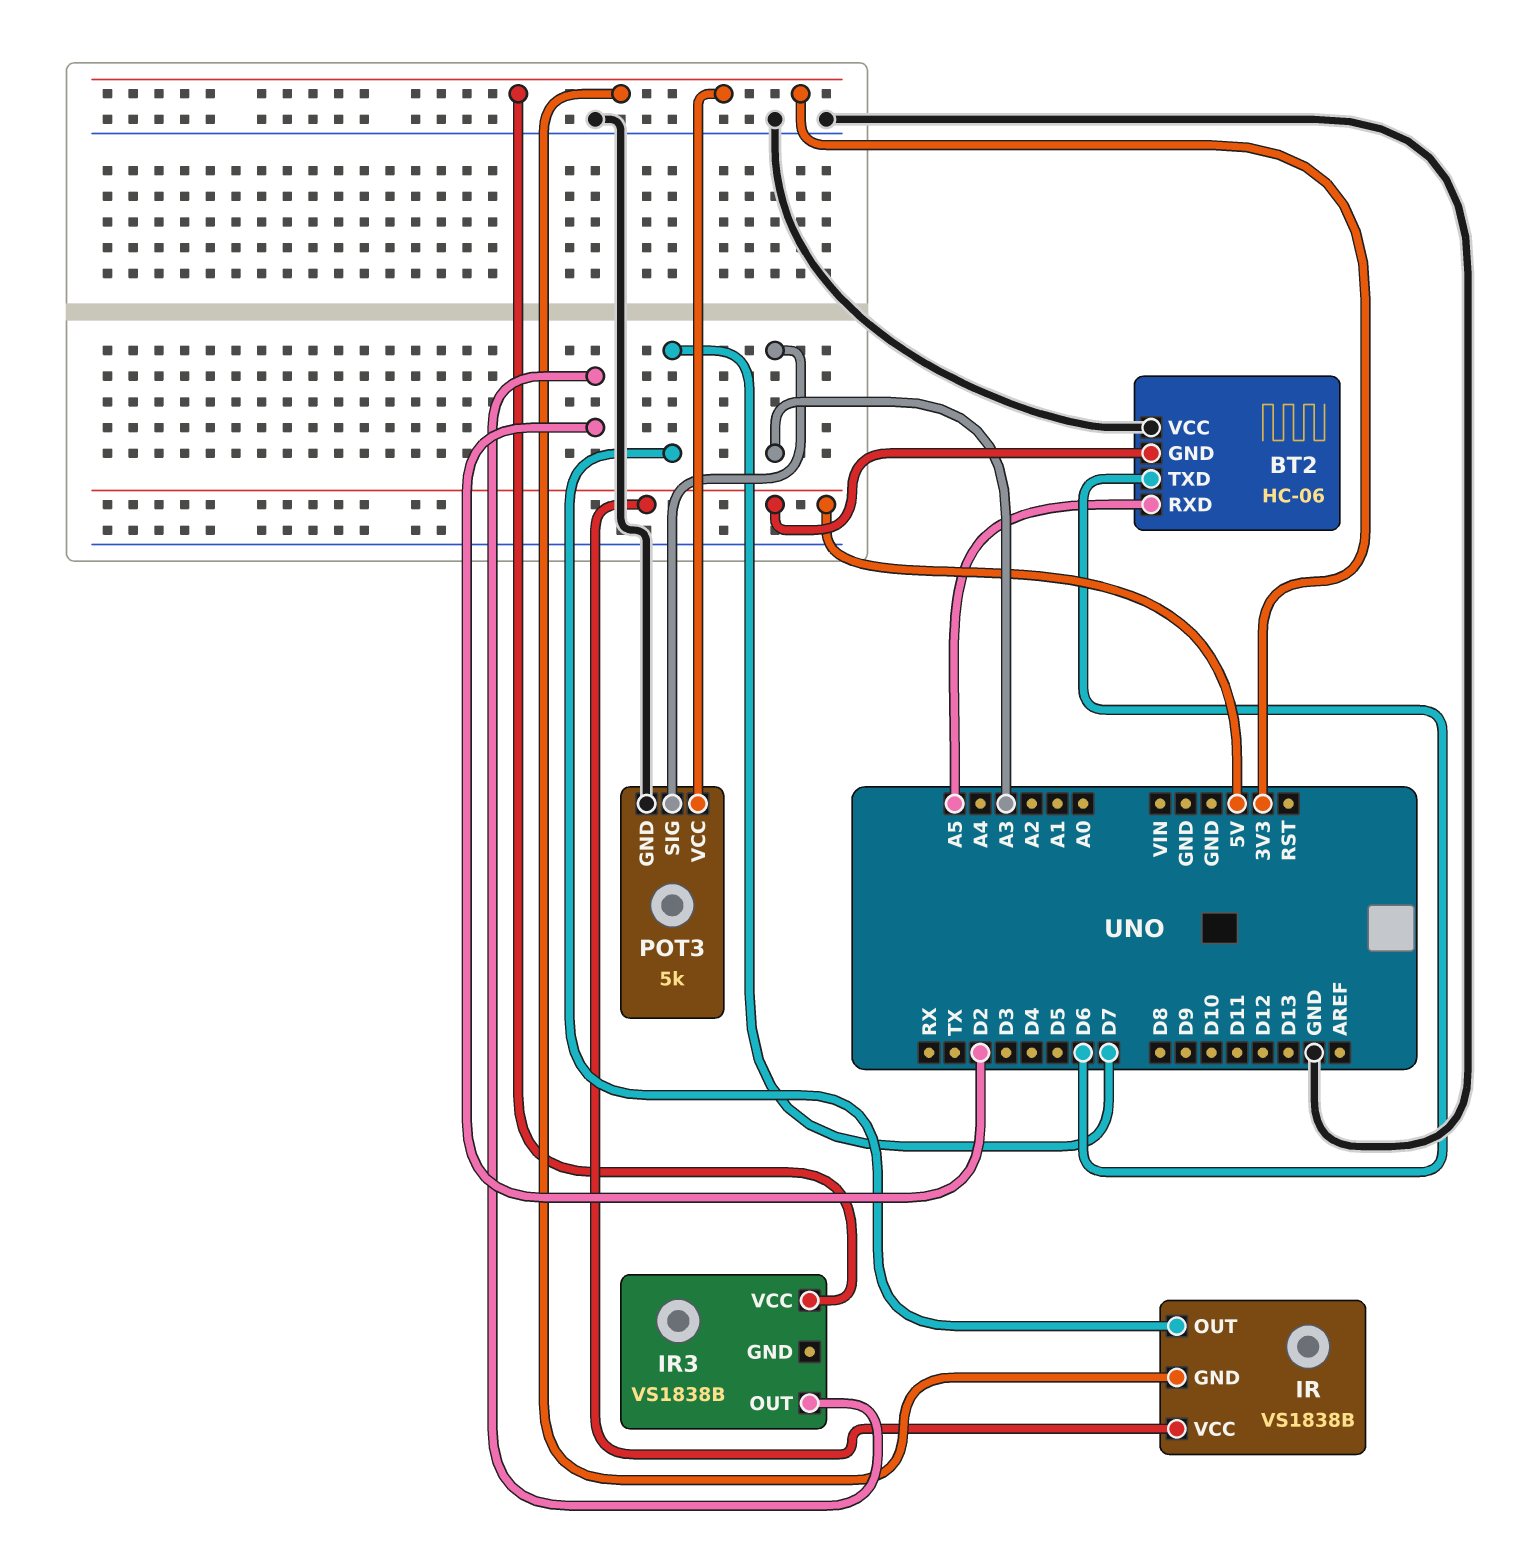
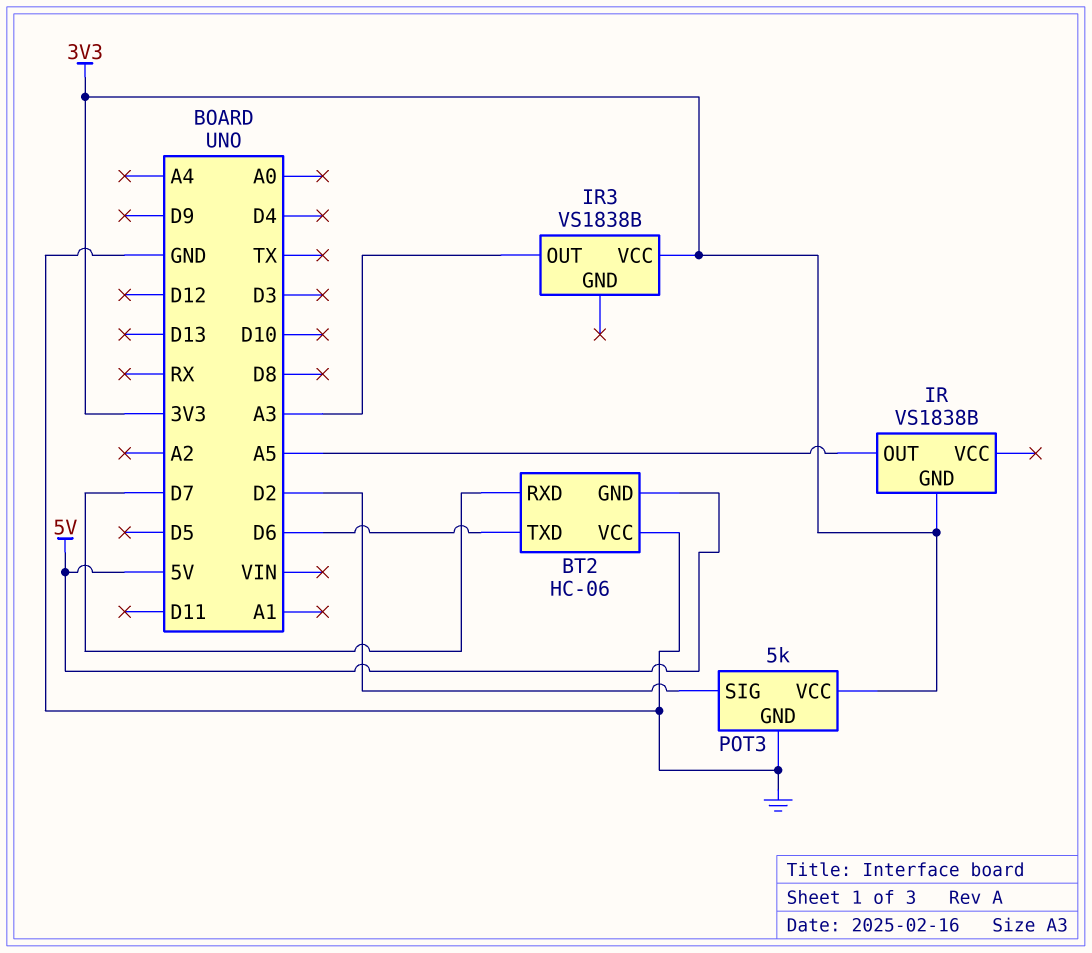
BT2 pin RXD: A5 -> D7
IR pin OUT: D7 -> A5
IR pin VCC: 5V -> none
IR3 pin OUT: D2 -> A3
POT3 pin SIG: A3 -> D2

